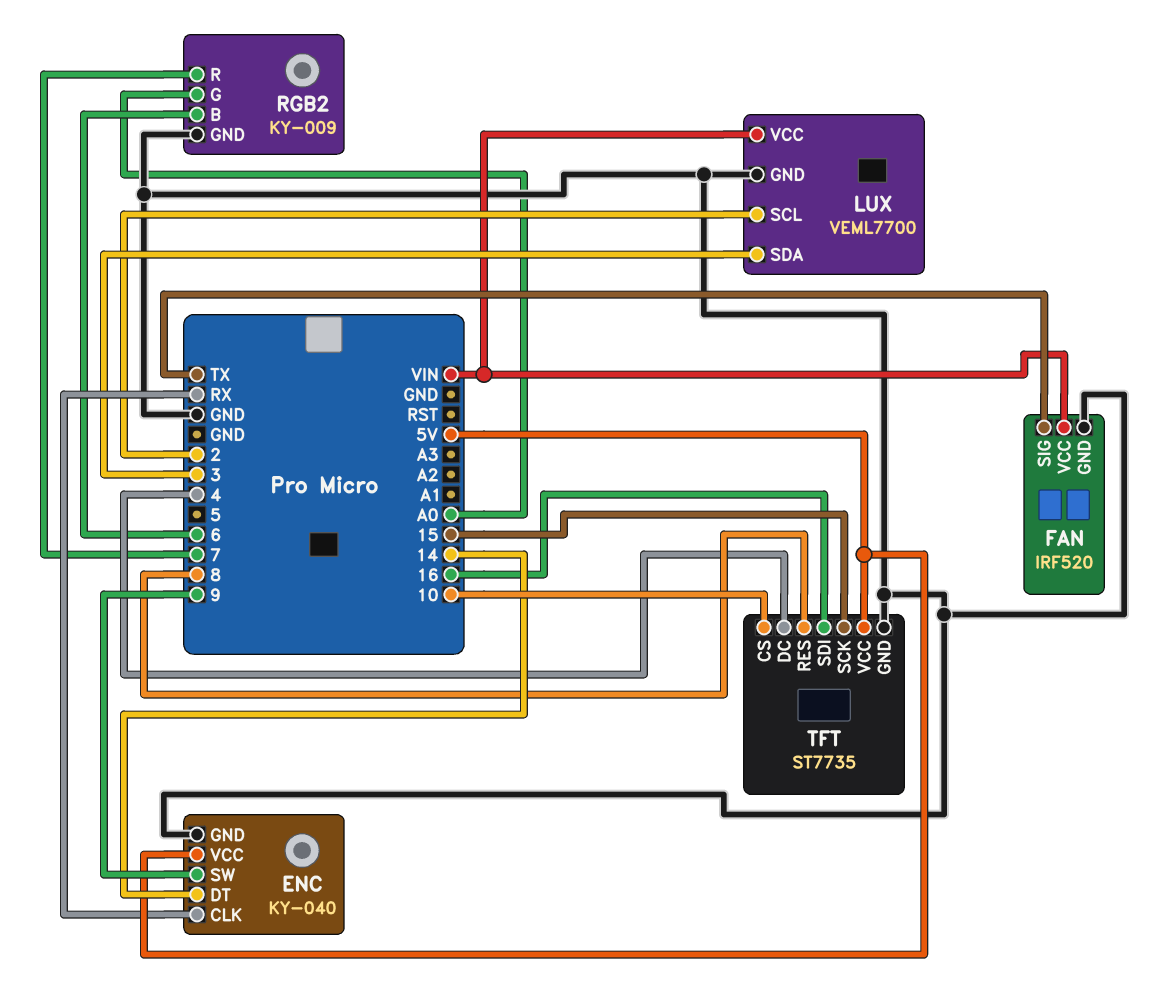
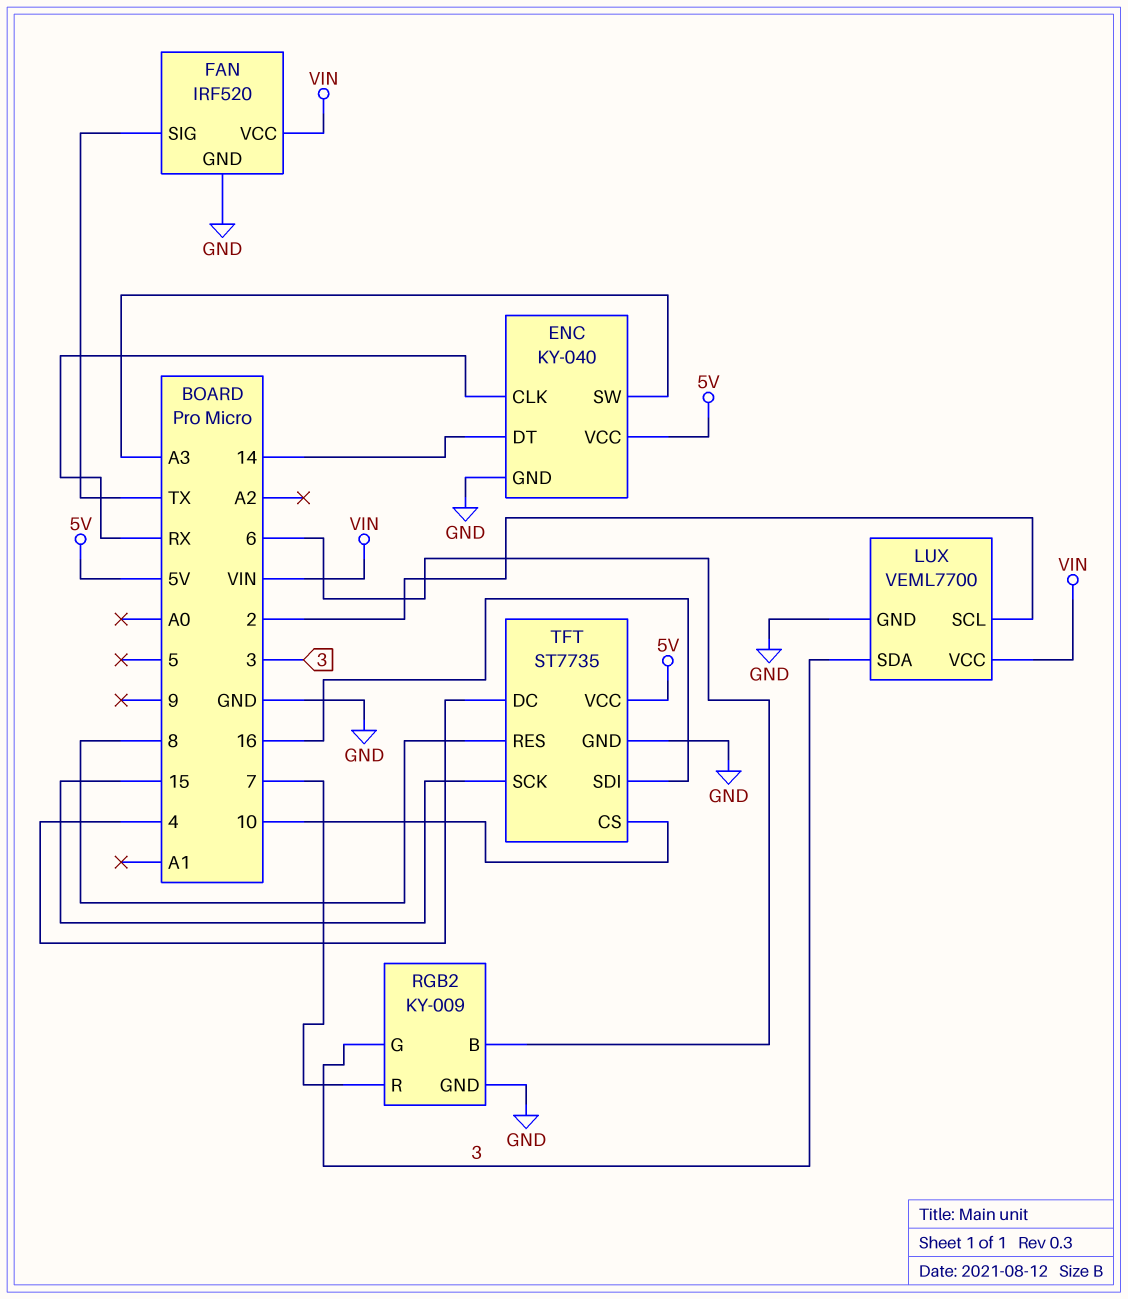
ENC pin SW: 9 -> A3
RGB2 pin G: A0 -> 3

